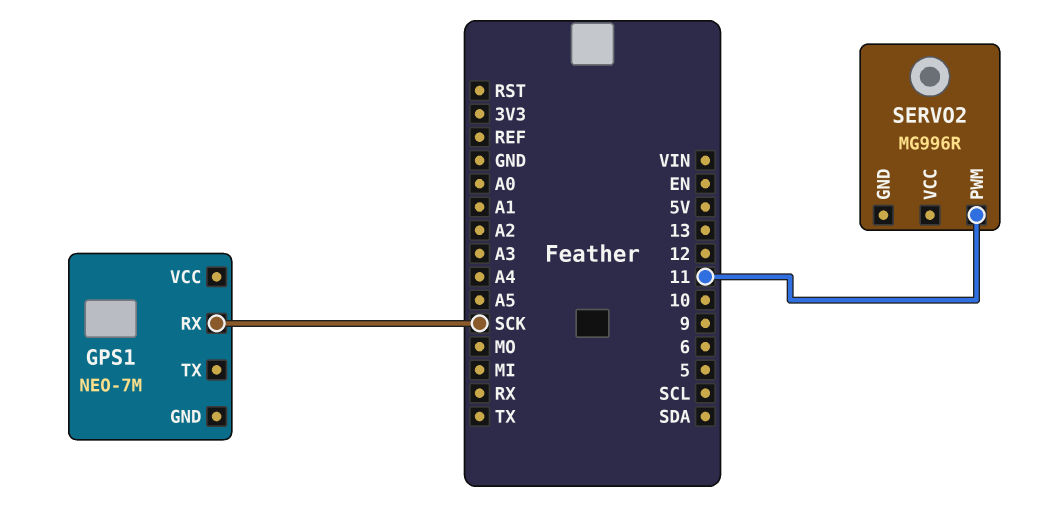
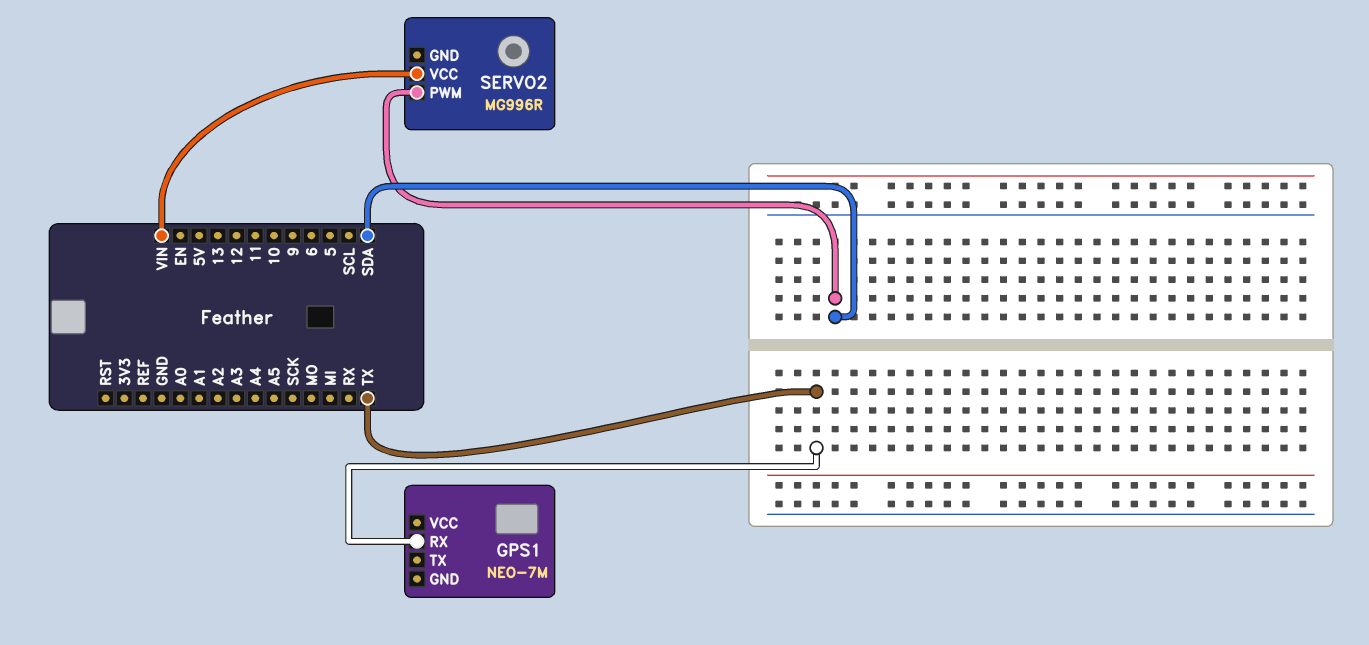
GPS1 pin RX: SCK -> TX
SERVO2 pin PWM: 11 -> SDA
SERVO2 pin VCC: none -> VIN

